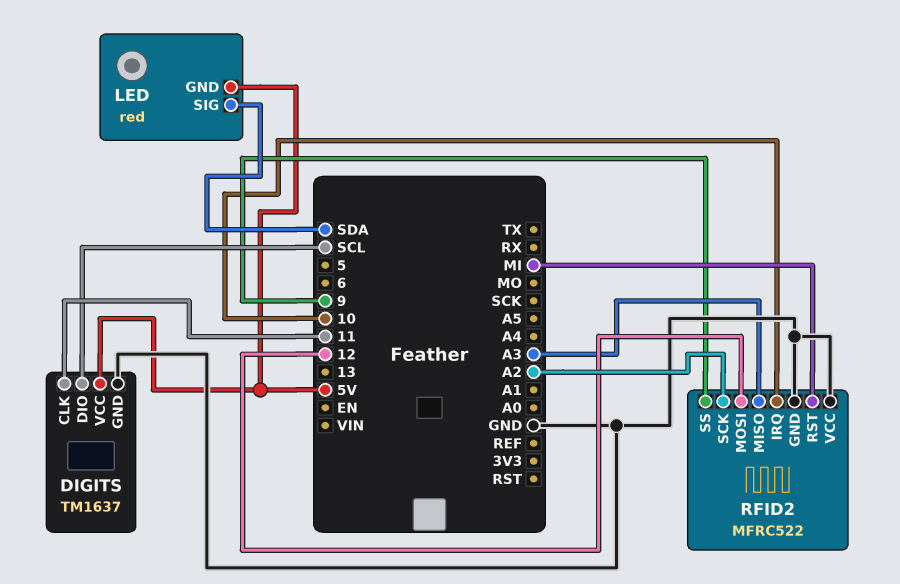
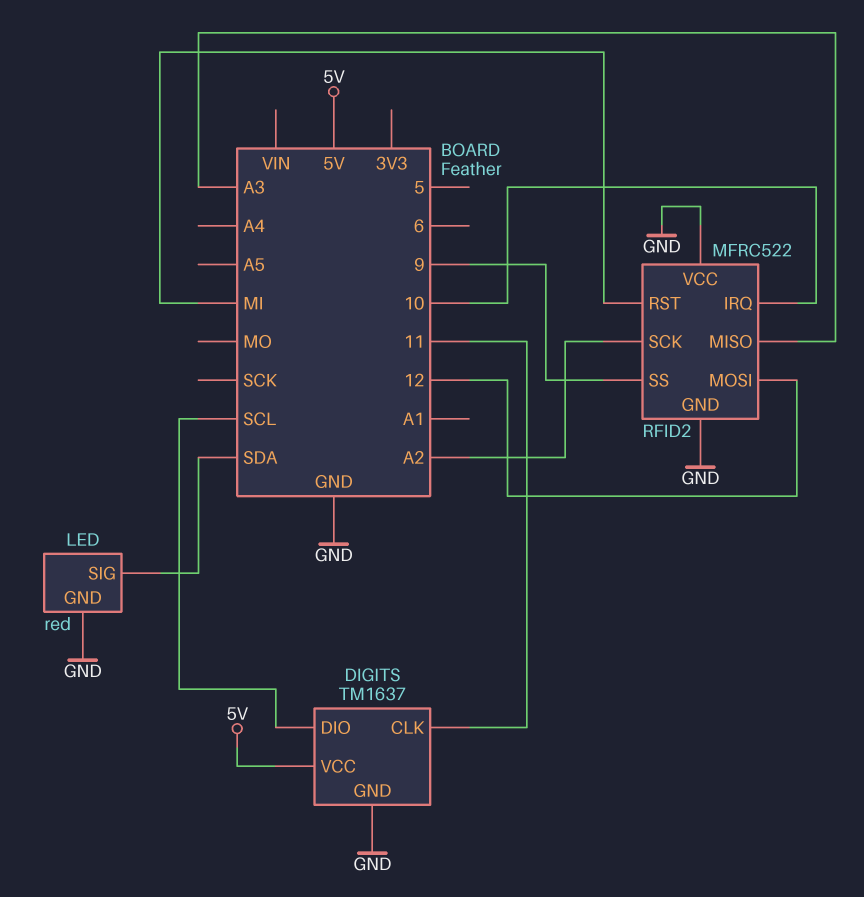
LED pin GND: 5V -> GND

